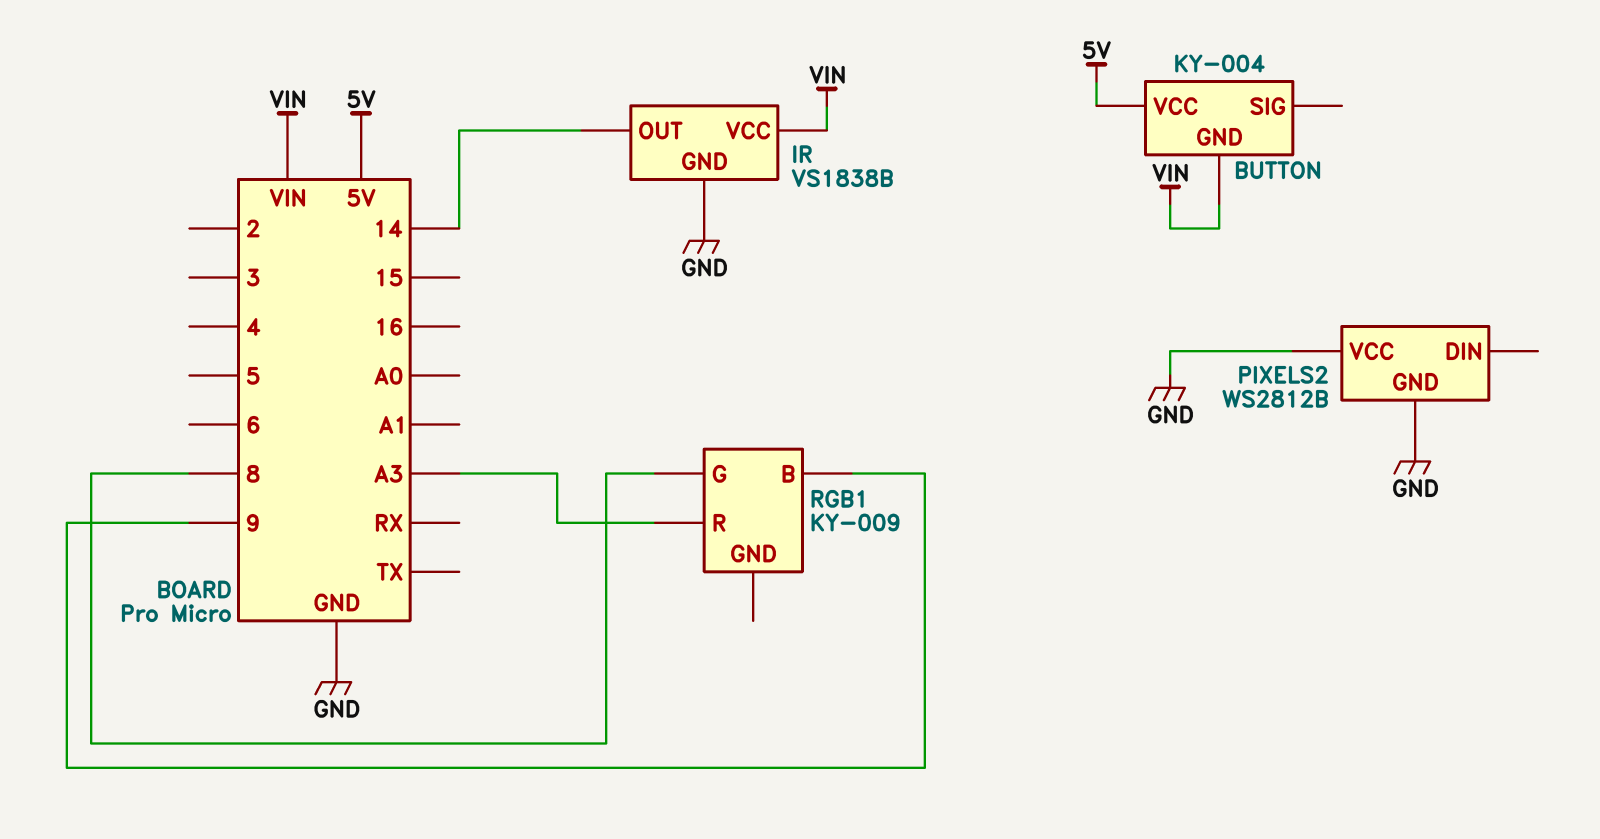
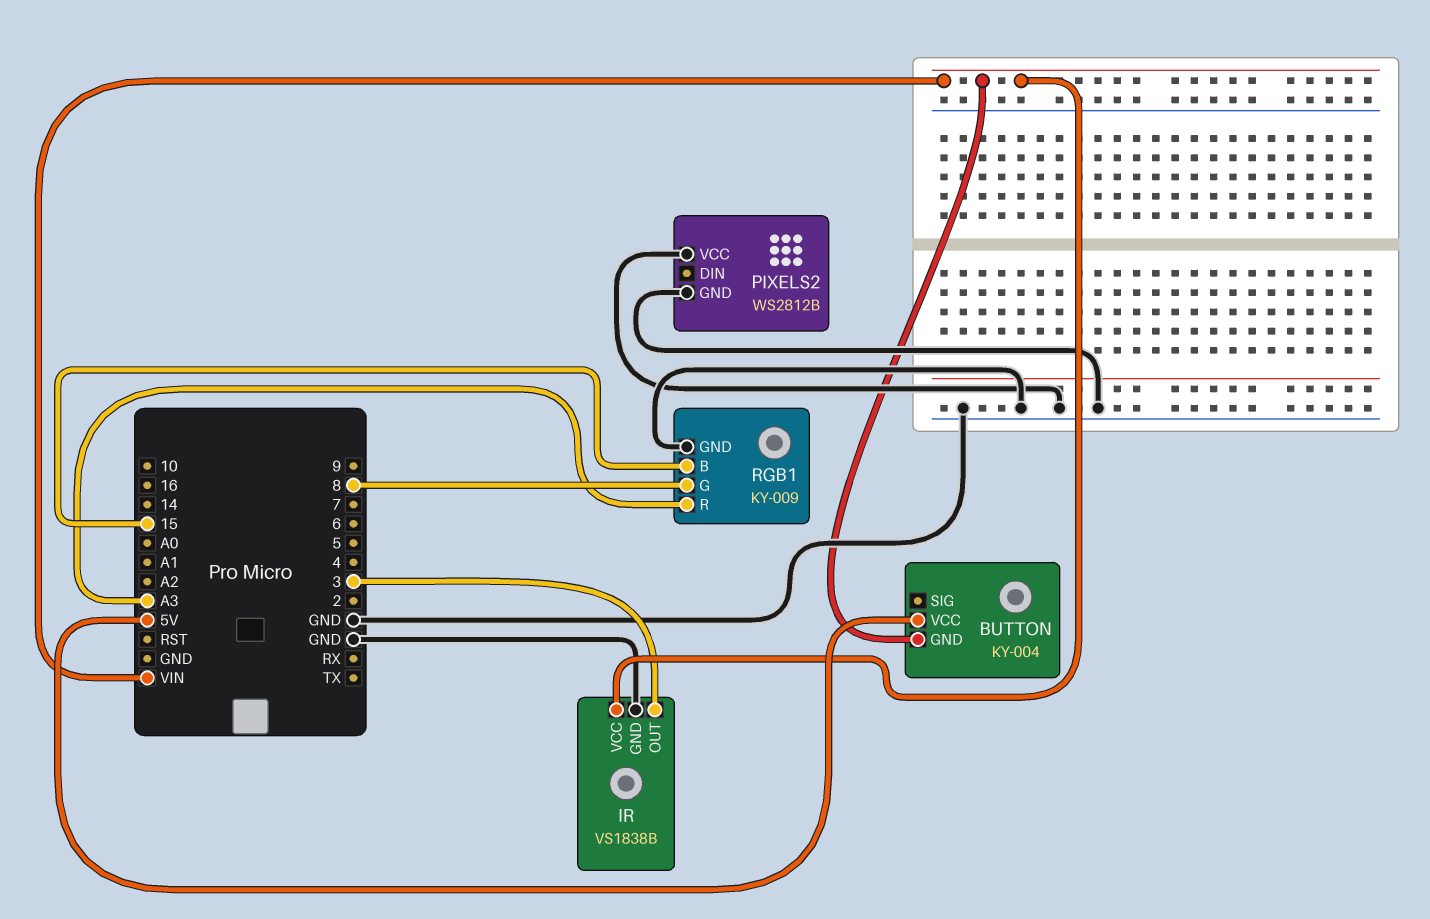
IR pin OUT: 14 -> 3
RGB1 pin B: 9 -> 15
RGB1 pin GND: none -> GND

